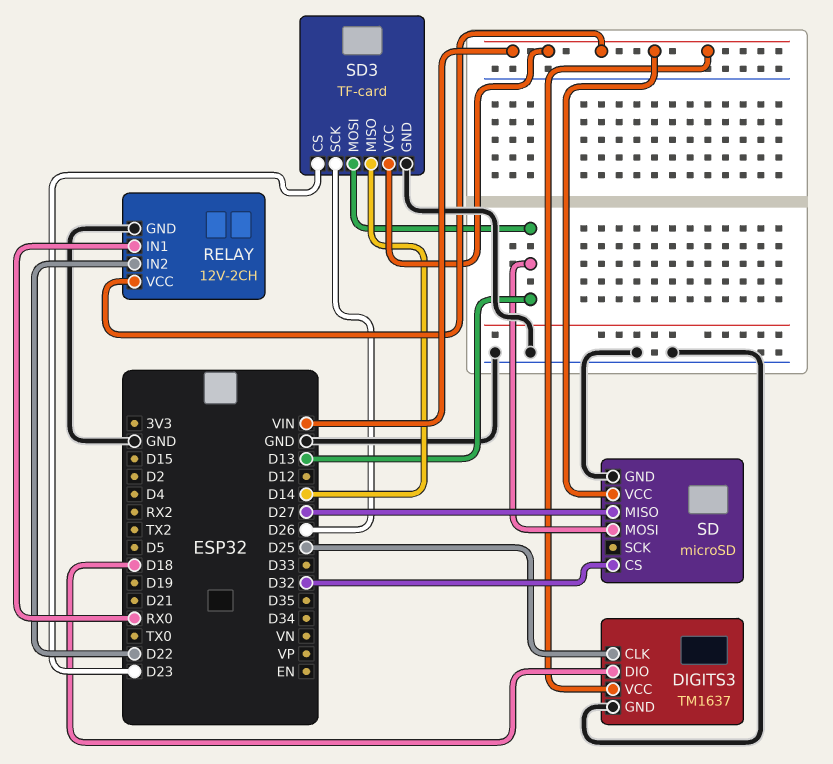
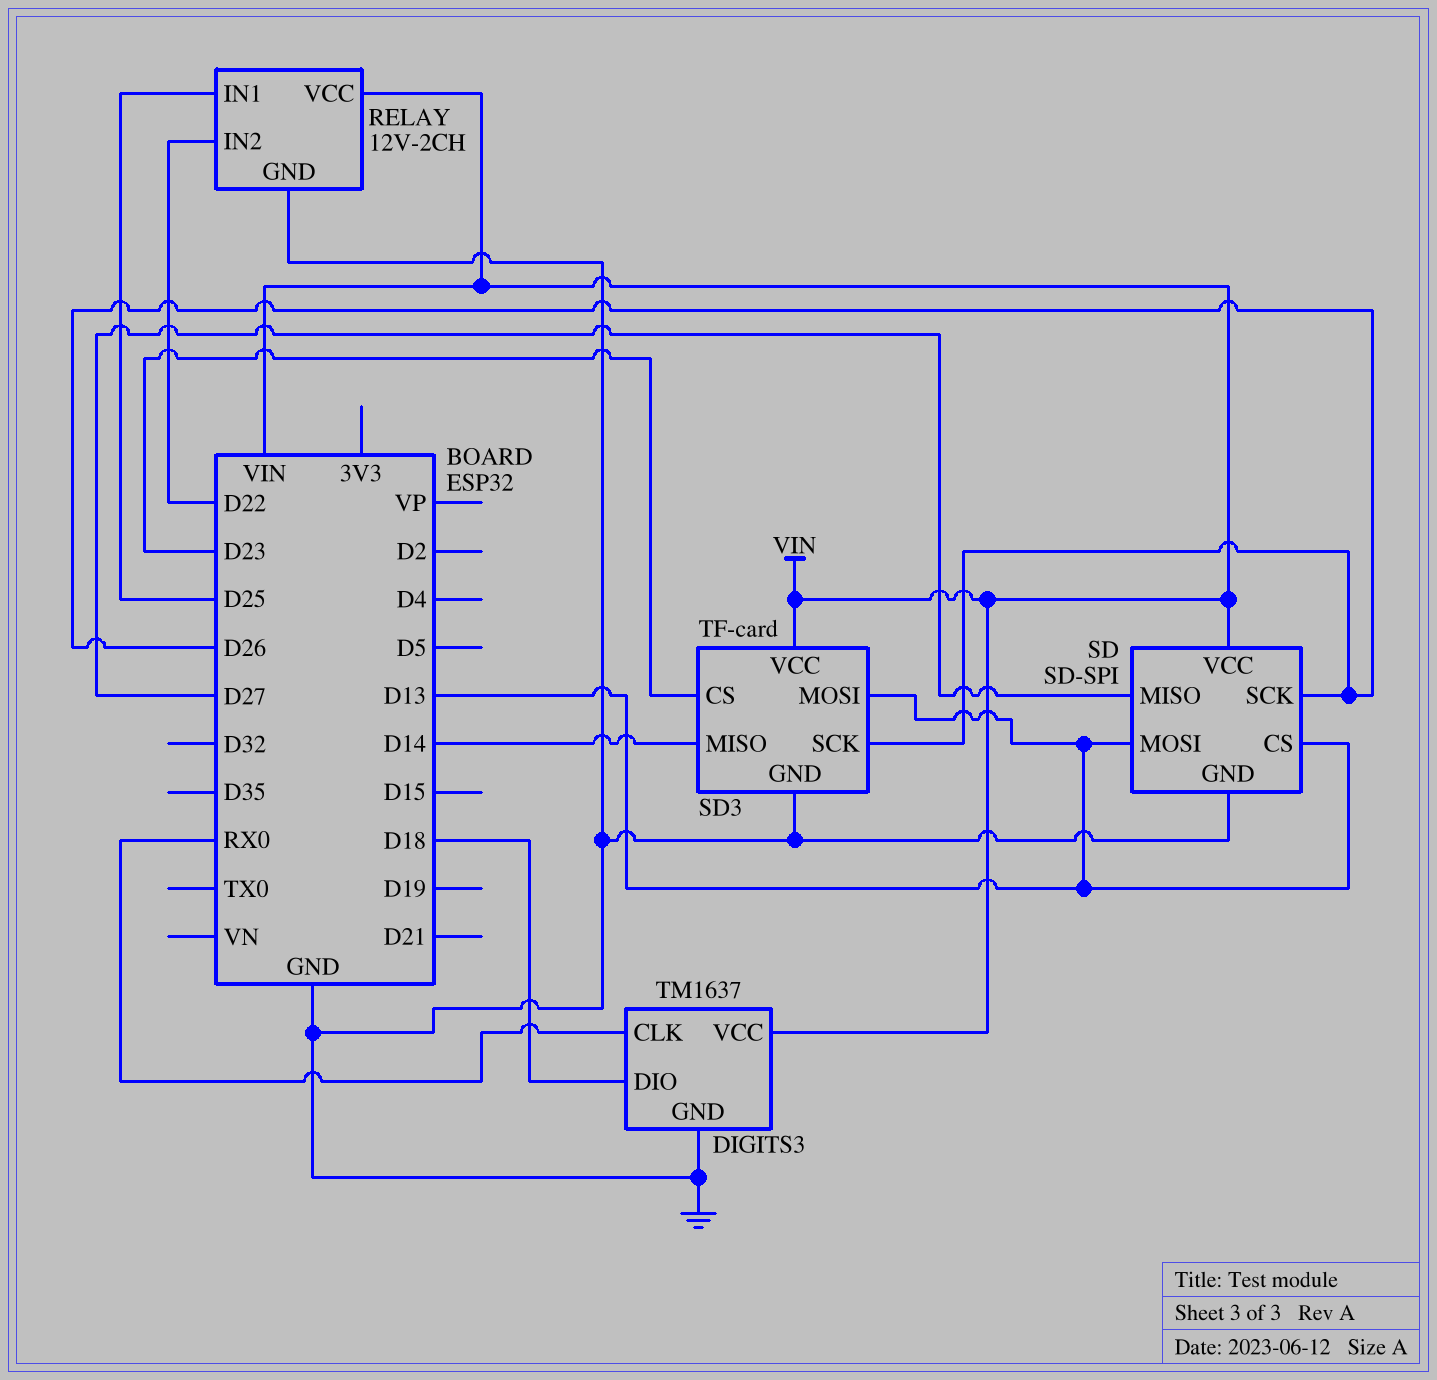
DIGITS3 pin CLK: D25 -> RX0
RELAY pin IN1: RX0 -> D25
SD: microSD -> SD-SPI
SD pin CS: D32 -> D13
SD pin SCK: none -> D26

